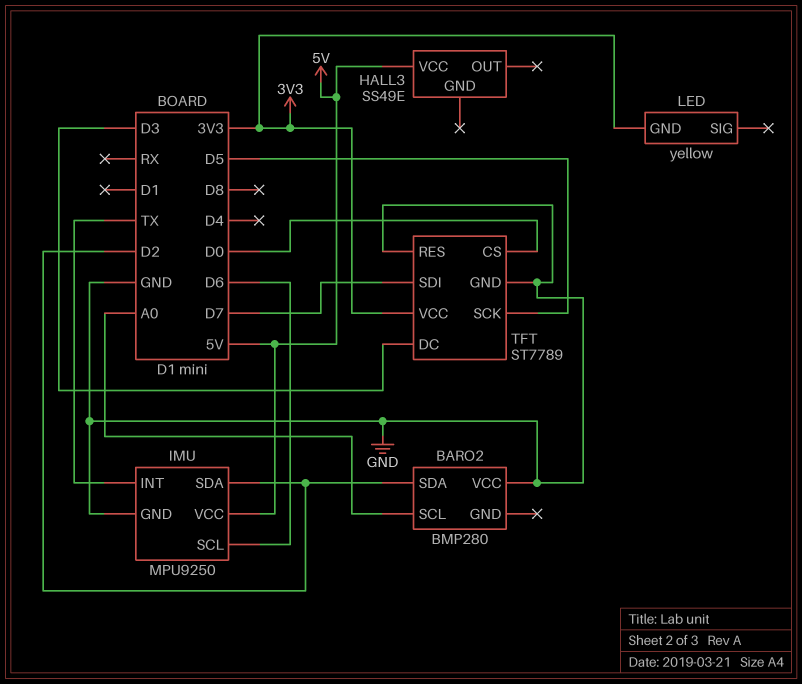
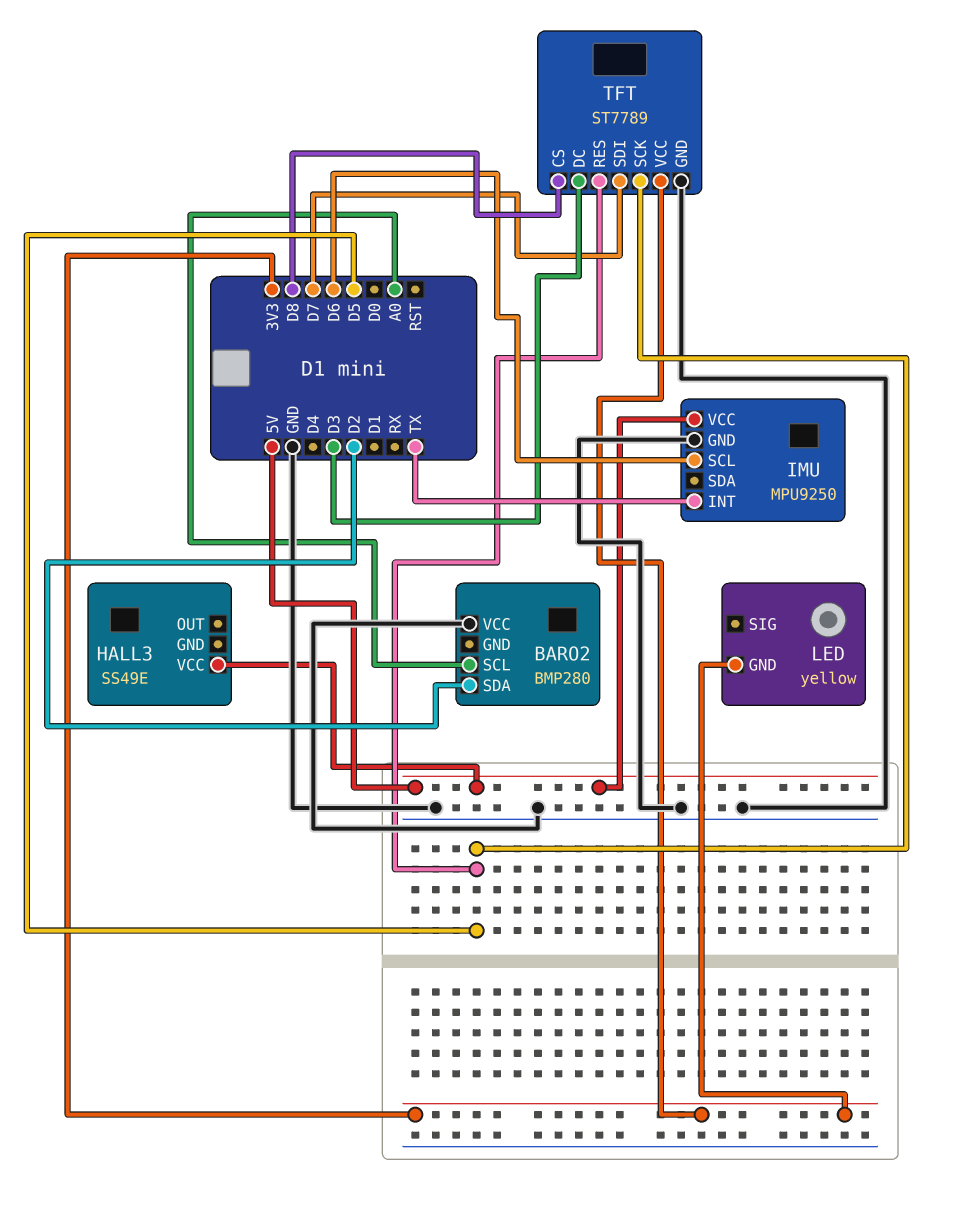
IMU pin SDA: D2 -> none
TFT pin CS: D0 -> D8
TFT pin RES: GND -> D5

